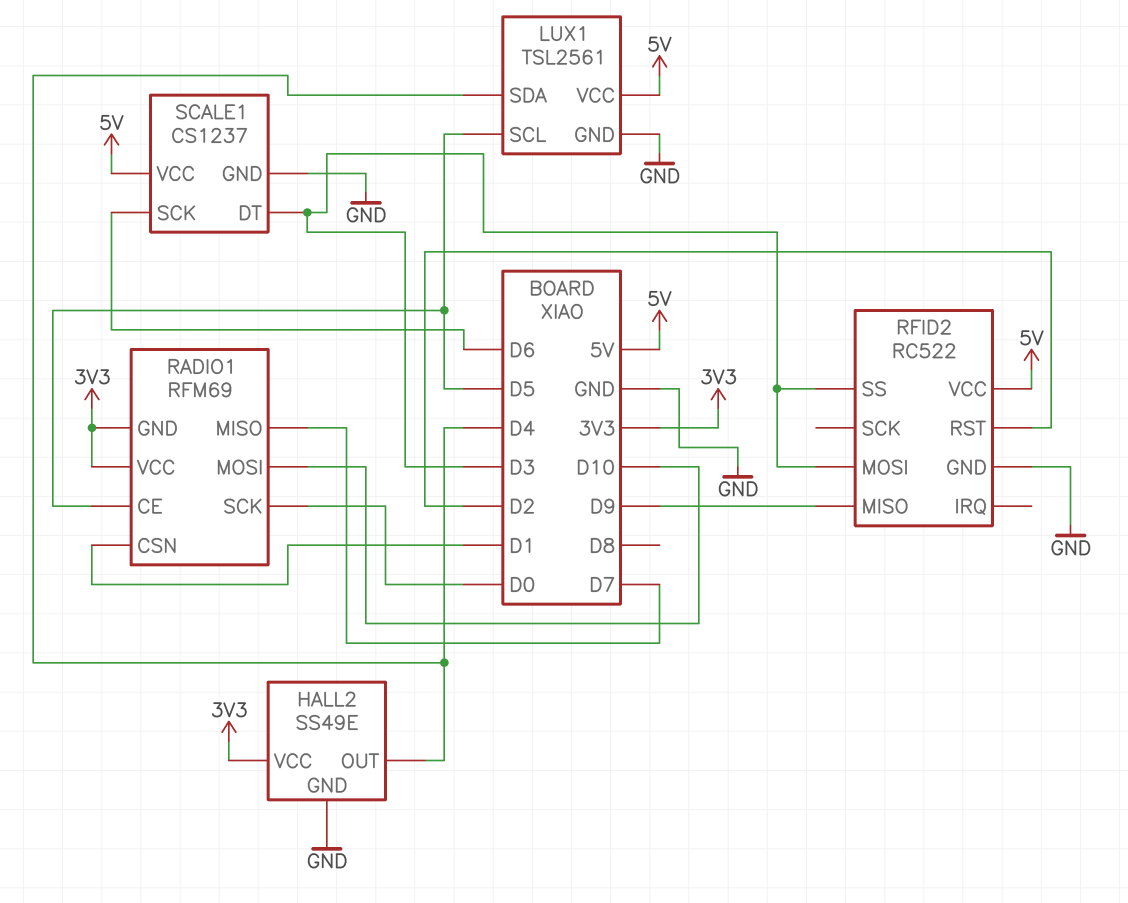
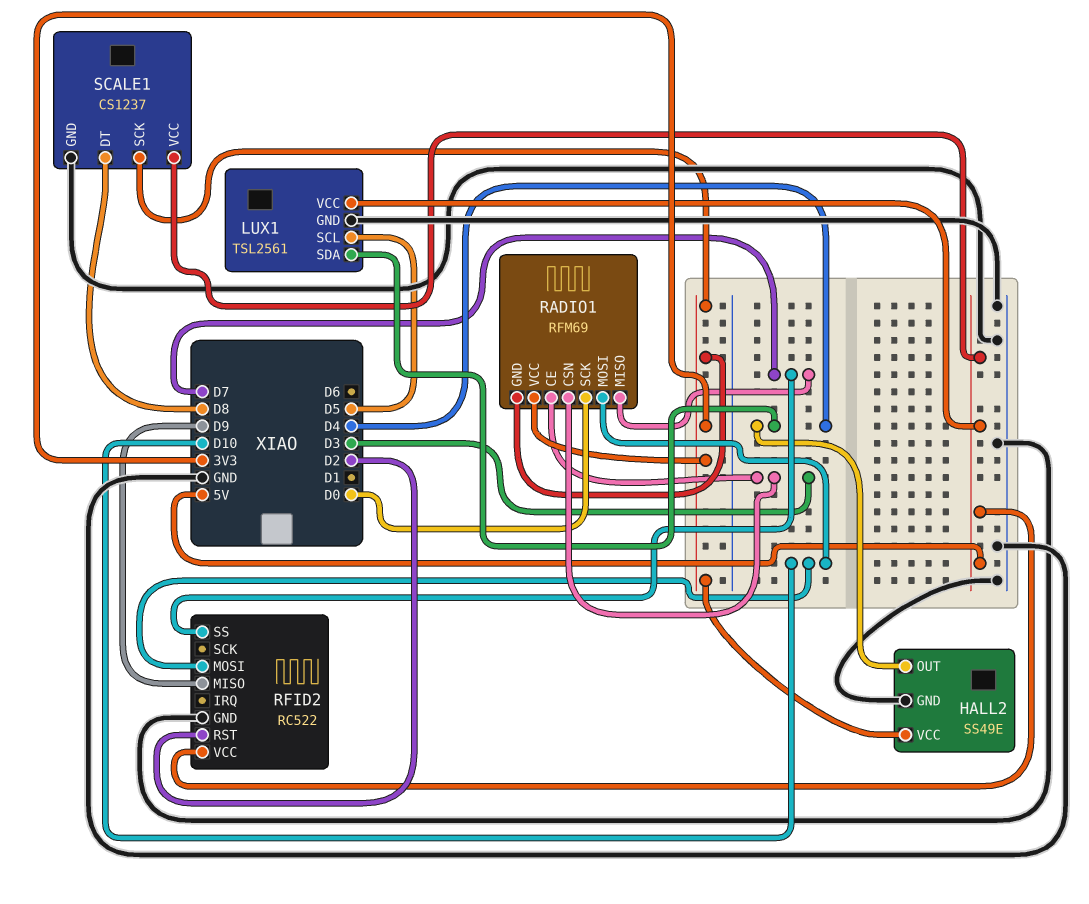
RADIO1 pin CE: D5 -> D3
RADIO1 pin CSN: D1 -> D3
RFID2 pin MOSI: D3 -> D10
RFID2 pin SS: D3 -> D7
SCALE1 pin DT: D3 -> D8
SCALE1 pin SCK: D6 -> 3V3

